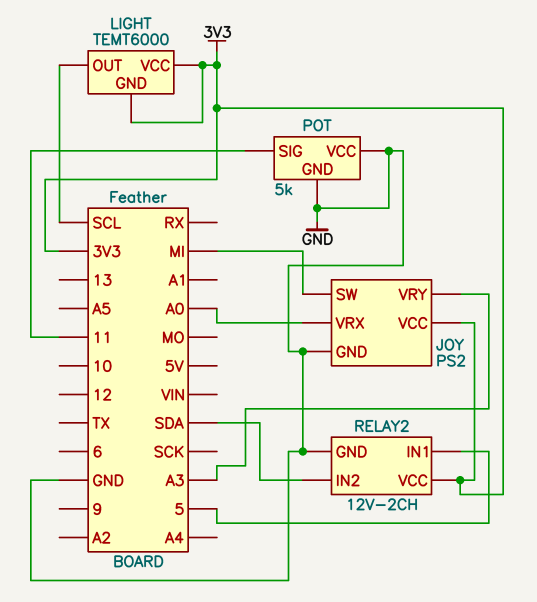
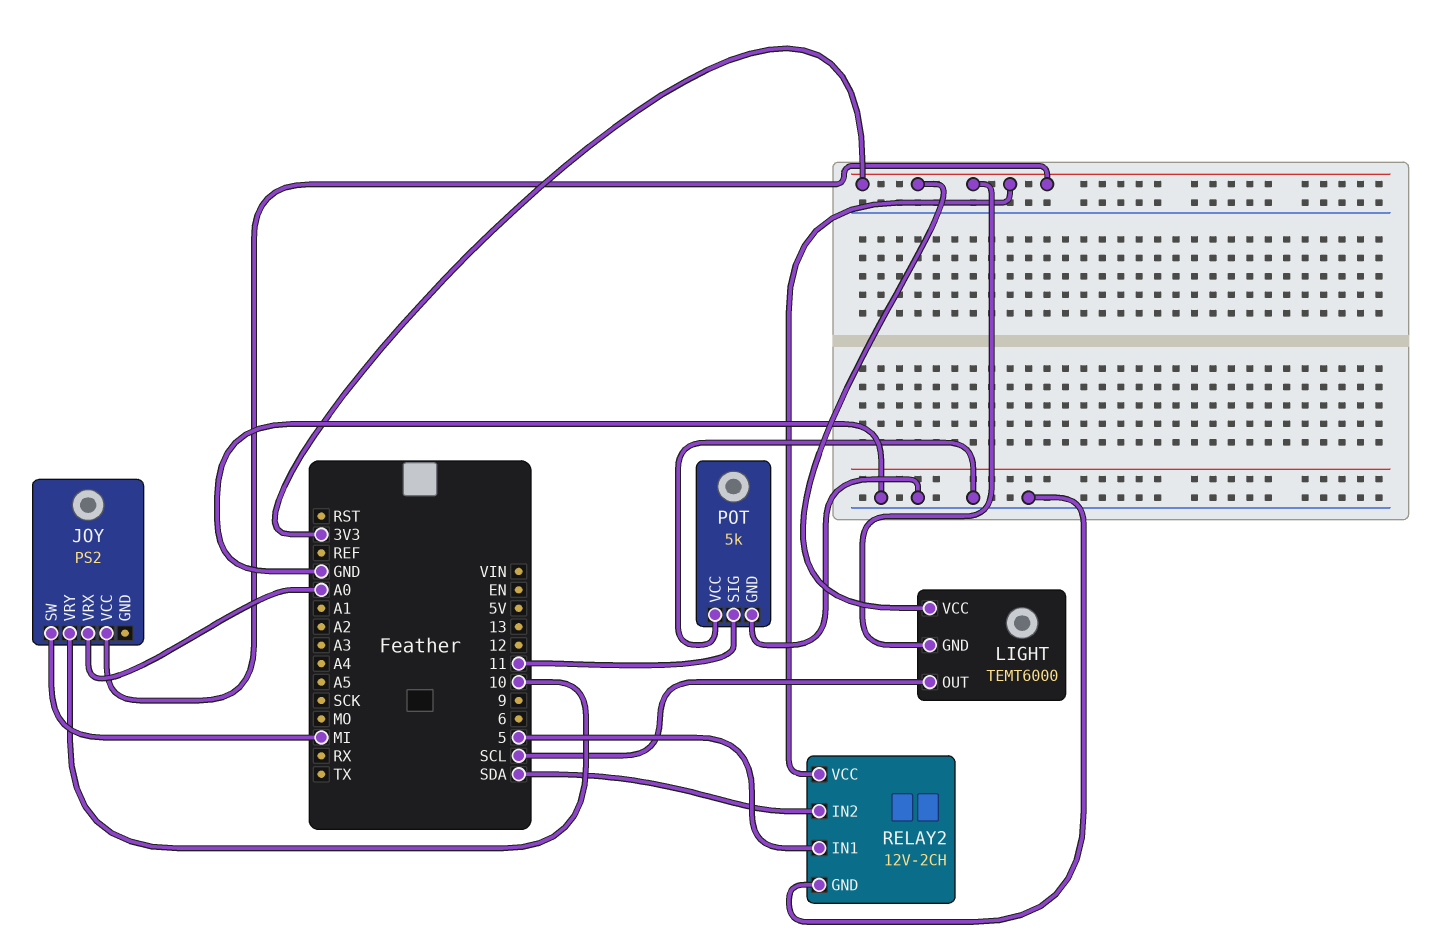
JOY pin GND: GND -> none
JOY pin VRY: A3 -> 10

